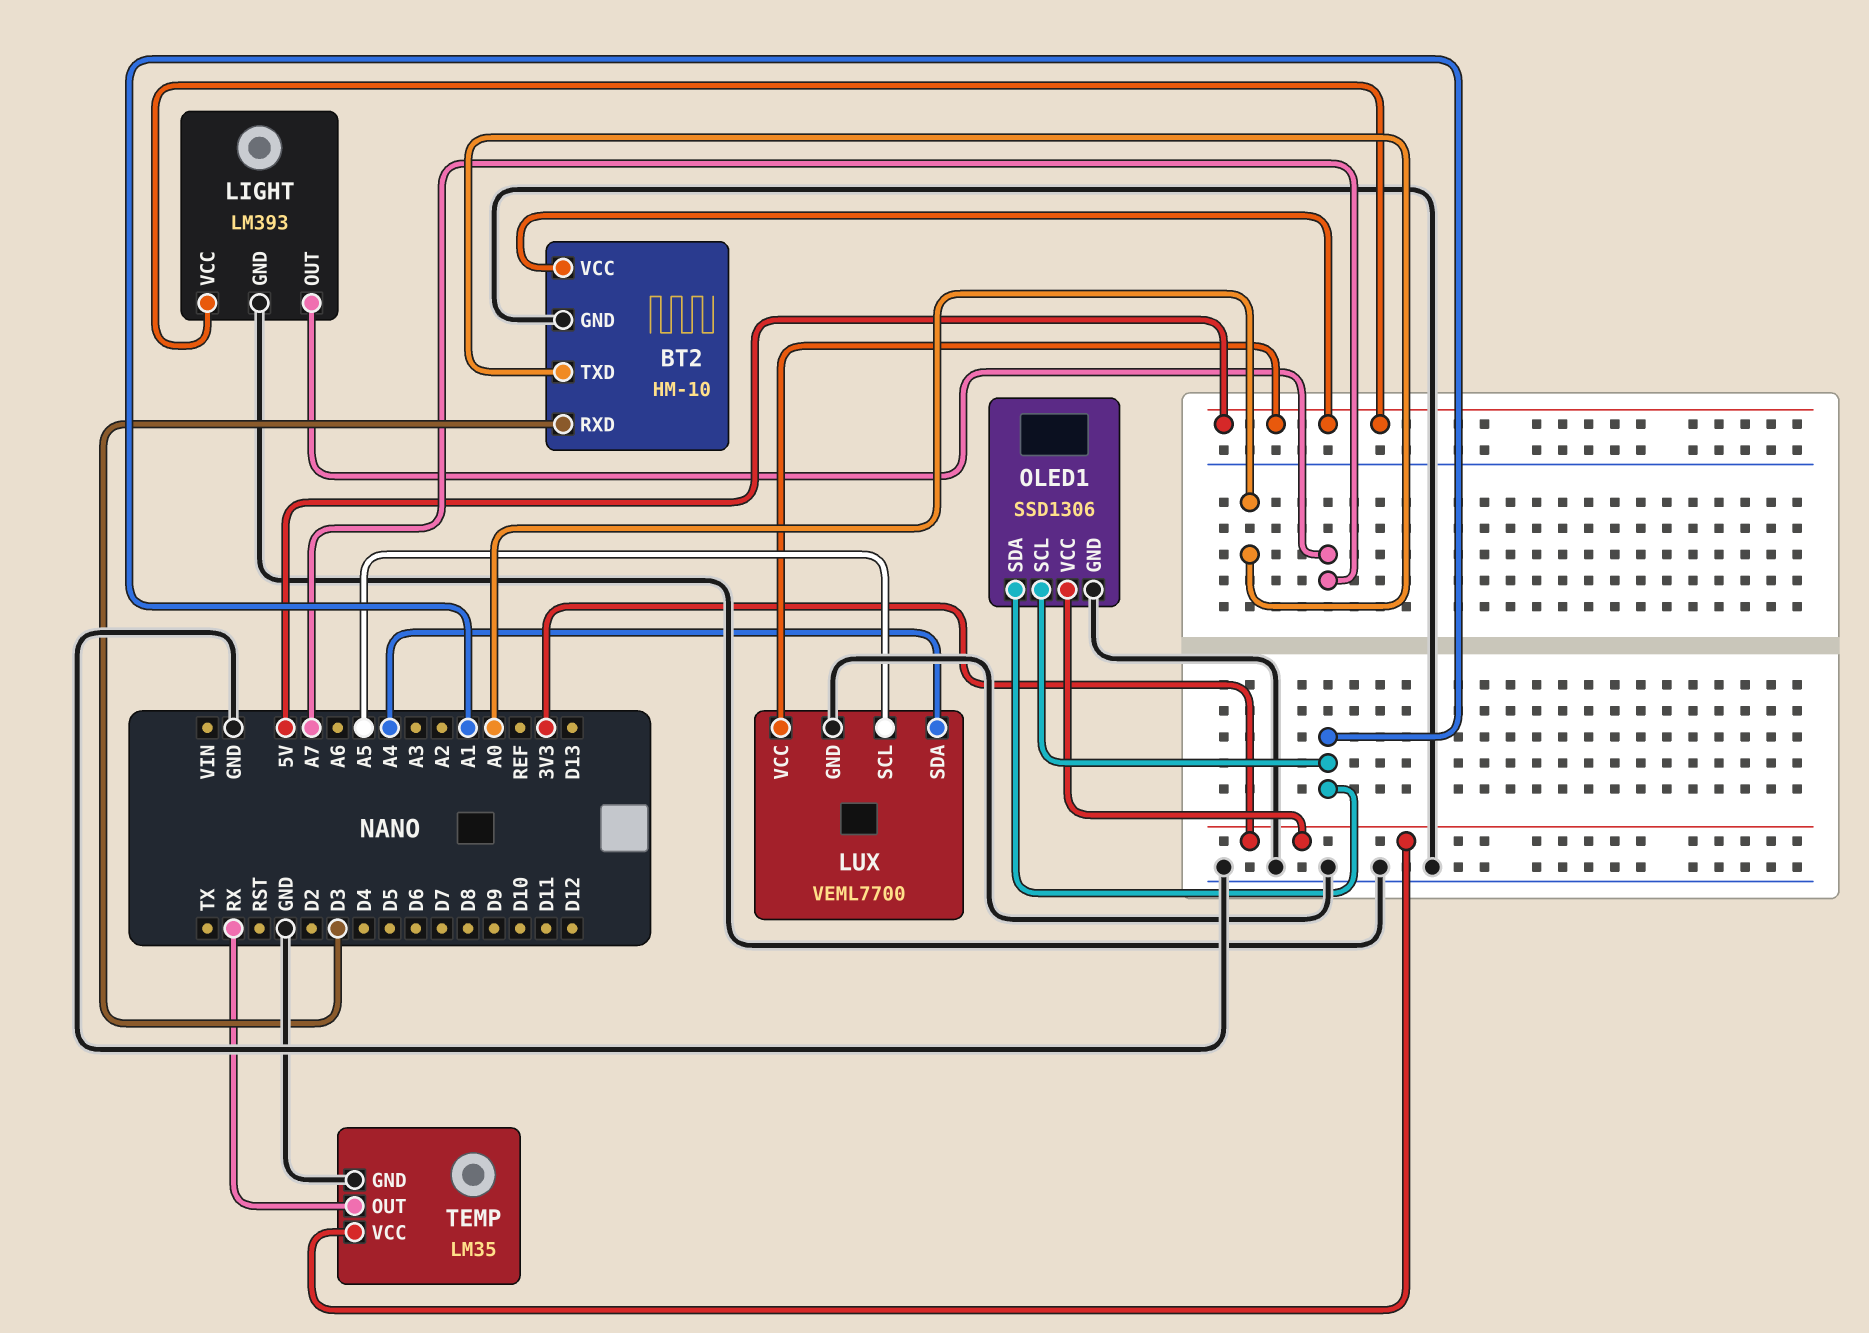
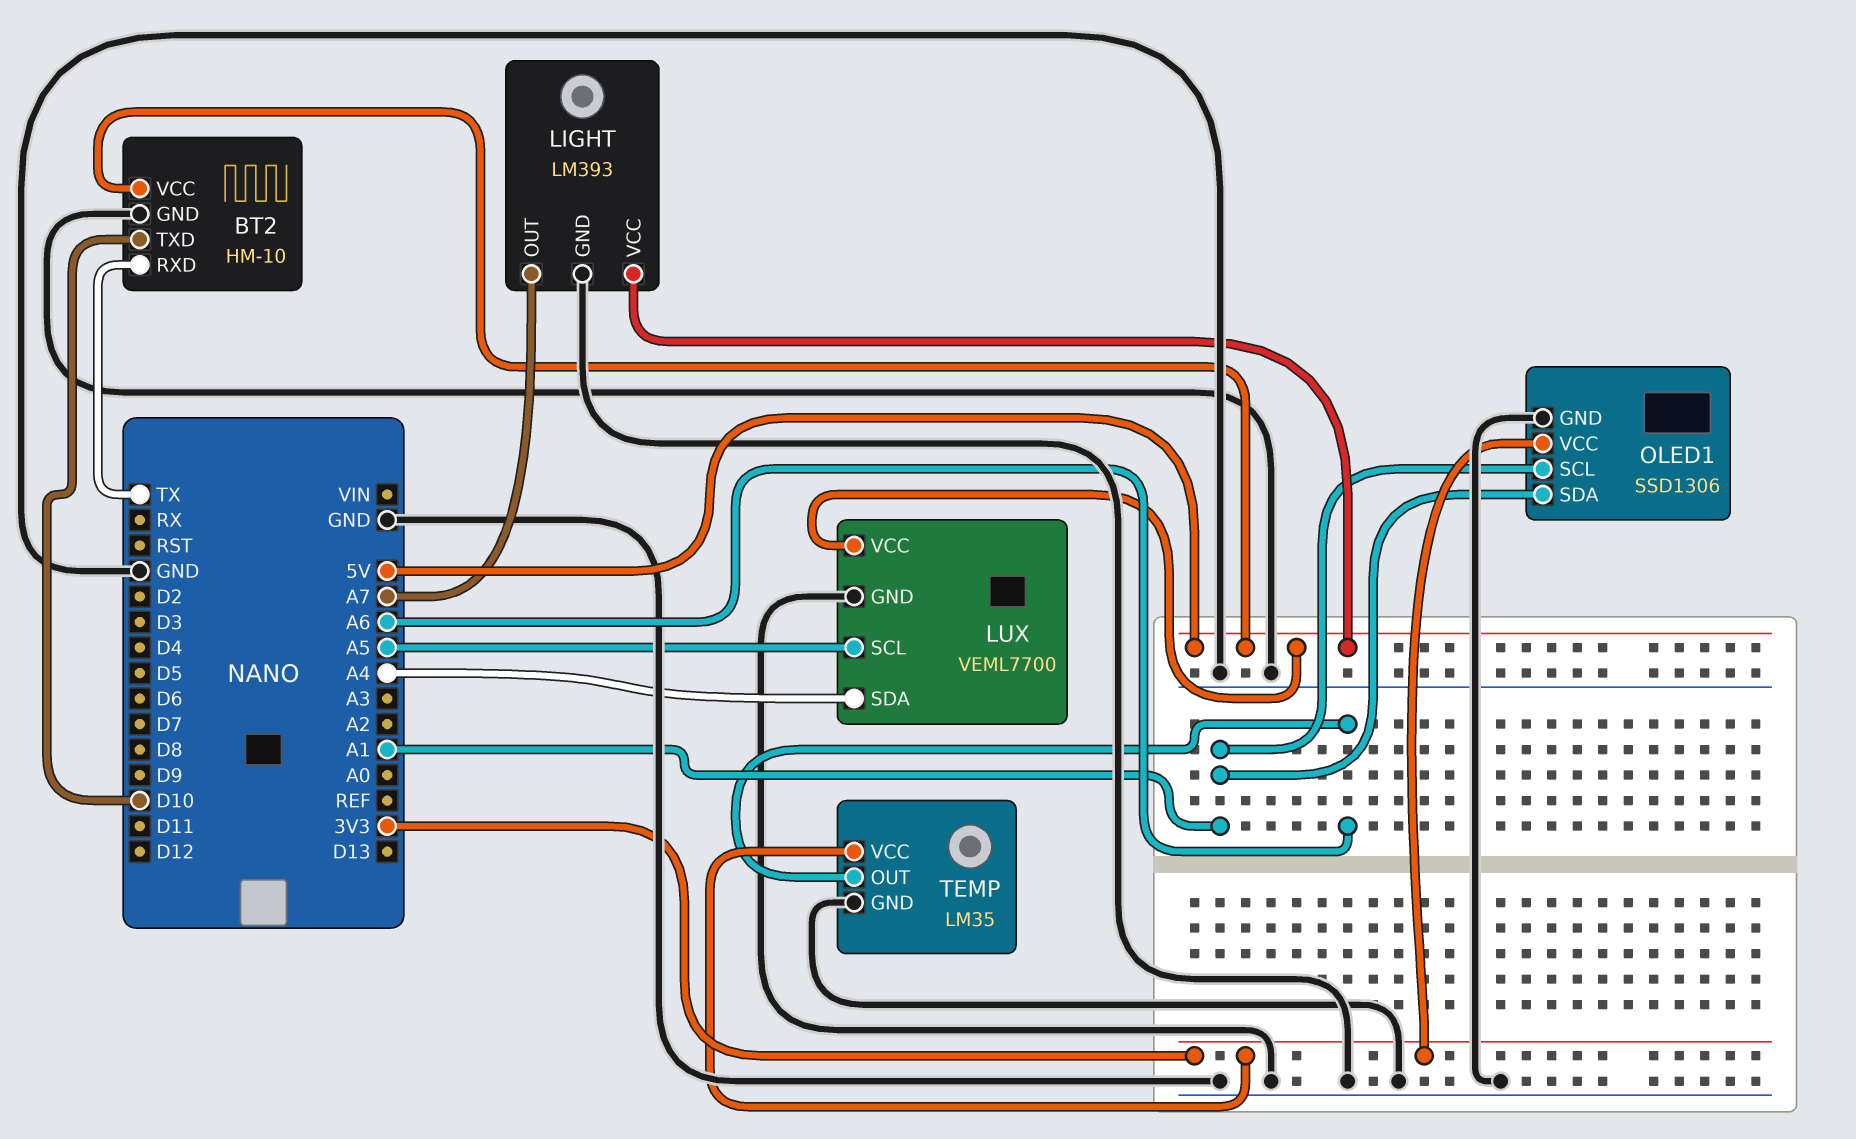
BT2 pin RXD: D3 -> TX
BT2 pin TXD: A0 -> D10
TEMP pin OUT: RX -> A6

